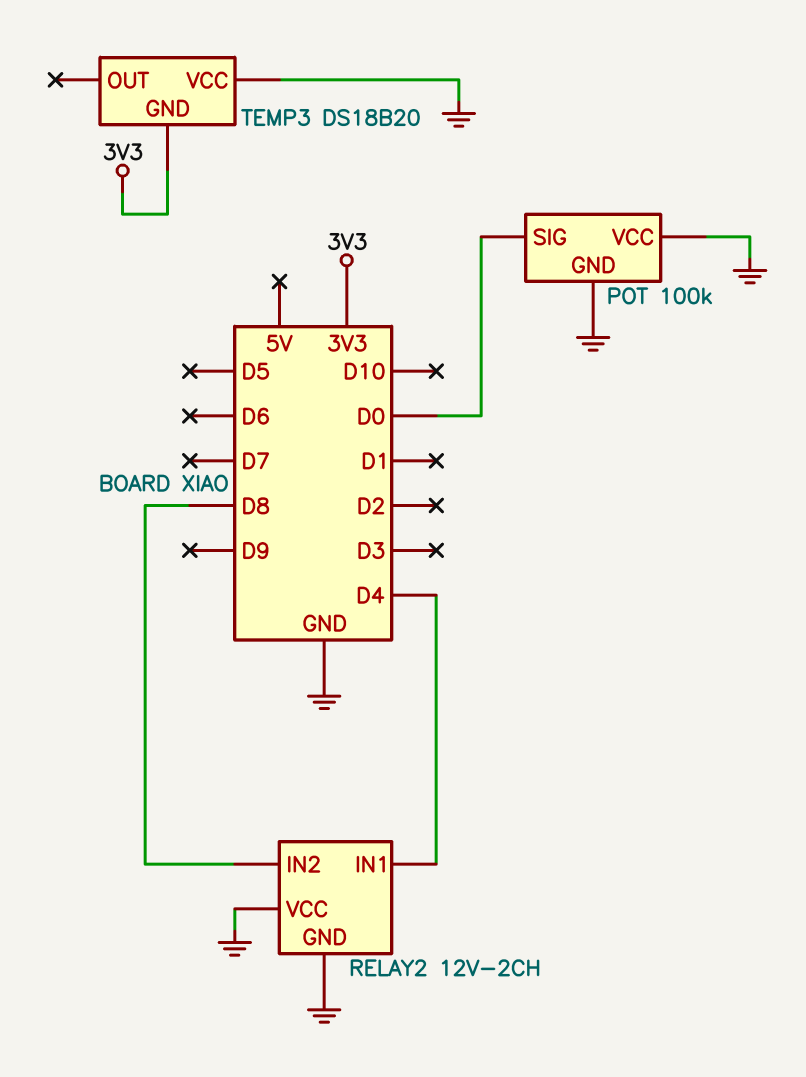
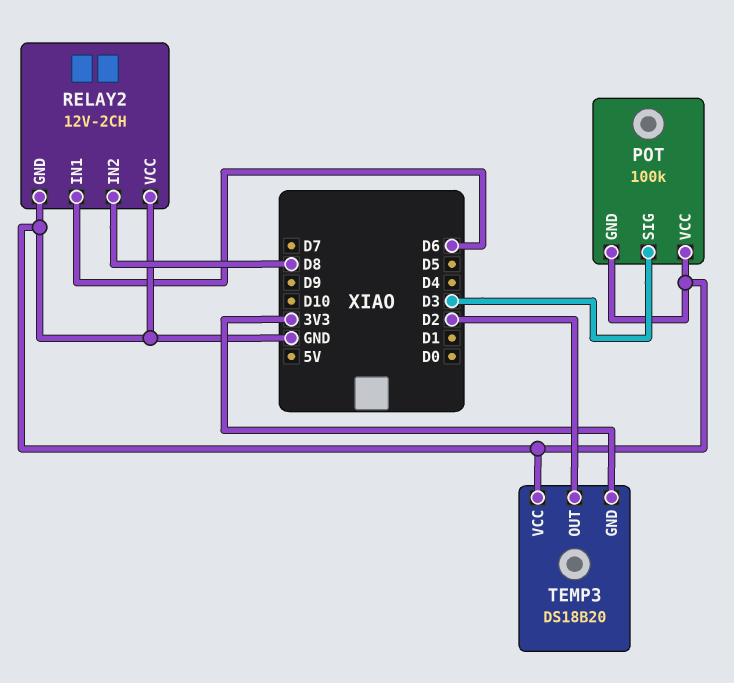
POT pin SIG: D0 -> D3
RELAY2 pin IN1: D4 -> D6
TEMP3 pin OUT: none -> D2

